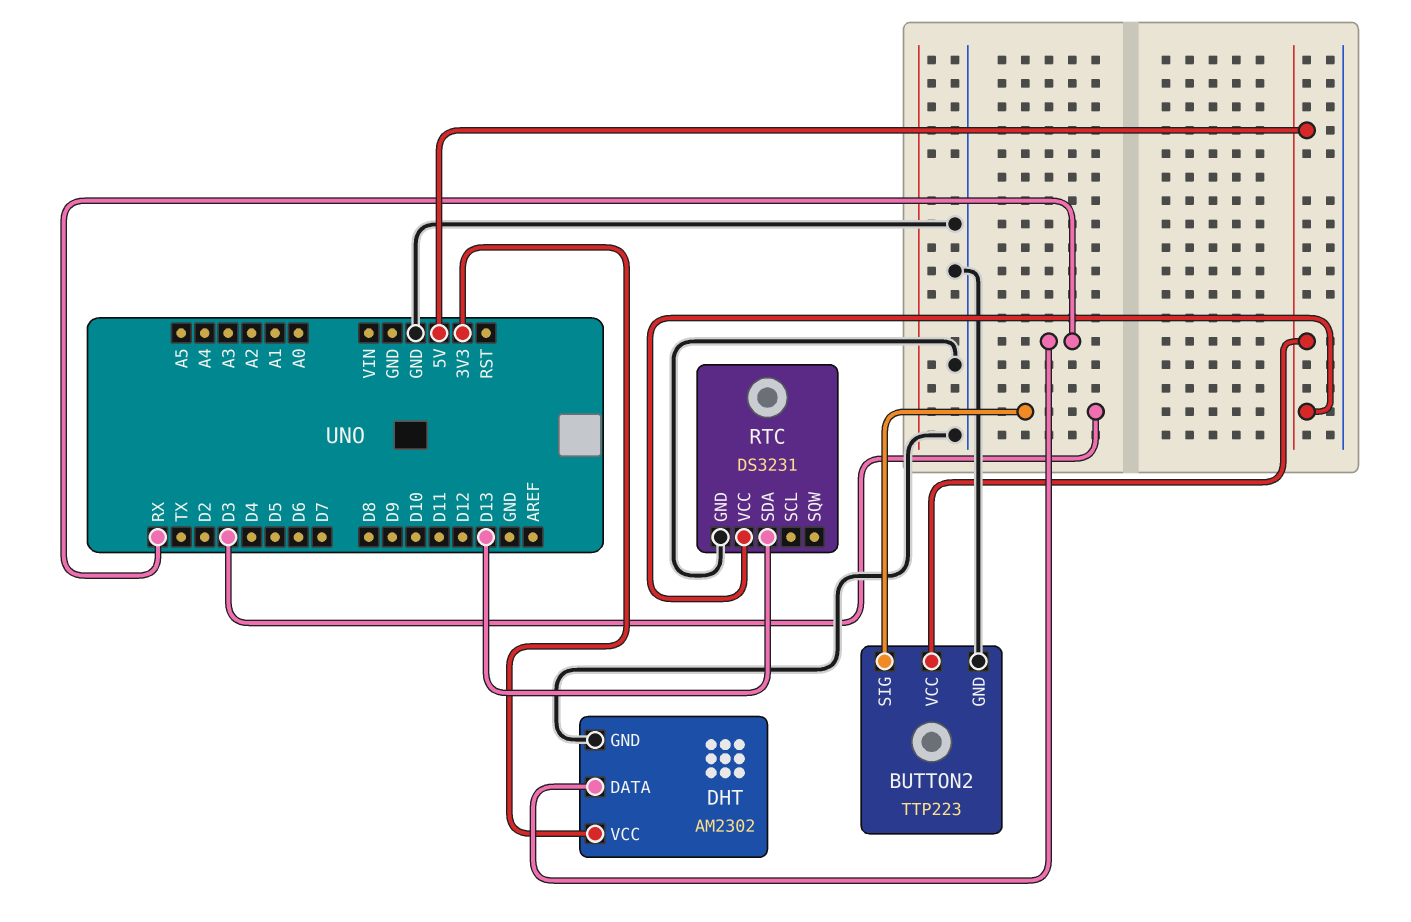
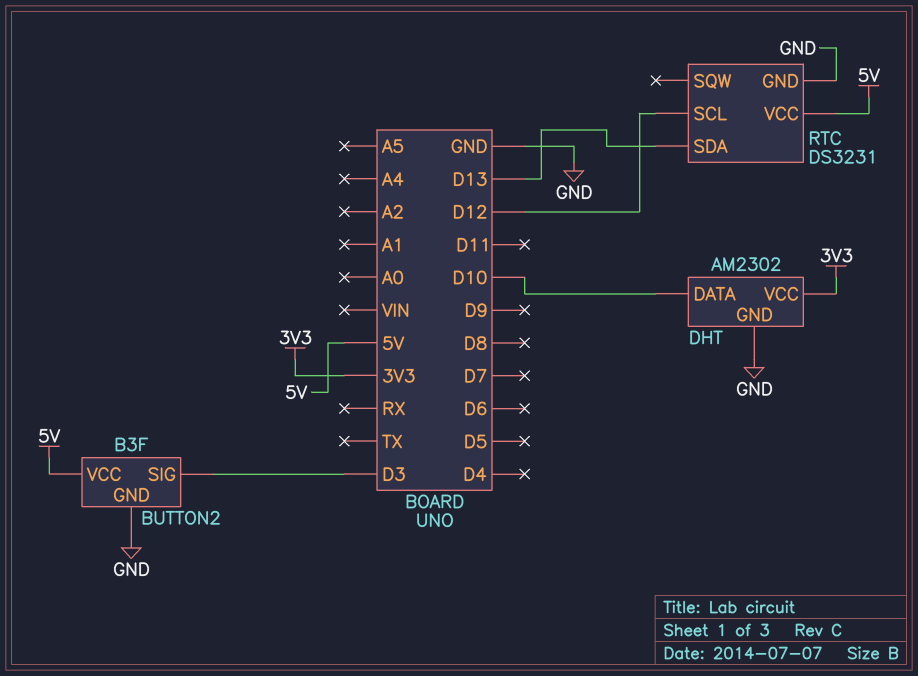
BUTTON2: TTP223 -> B3F
DHT pin DATA: RX -> D10
RTC pin SCL: none -> D12

